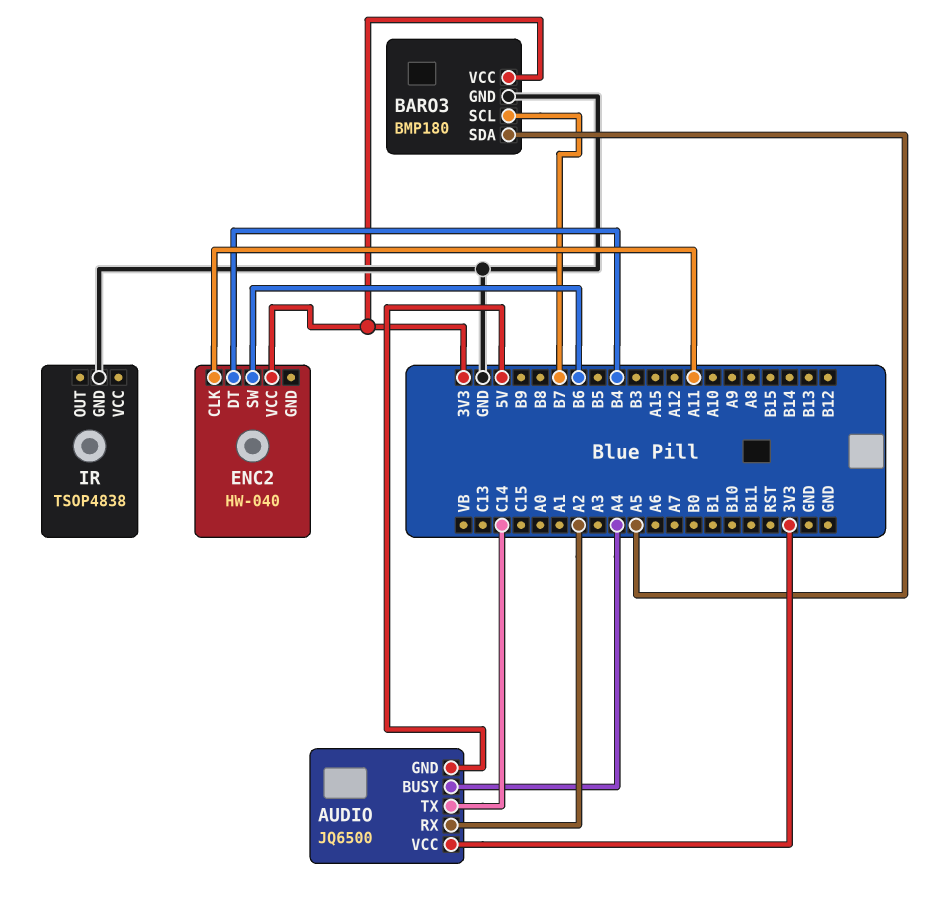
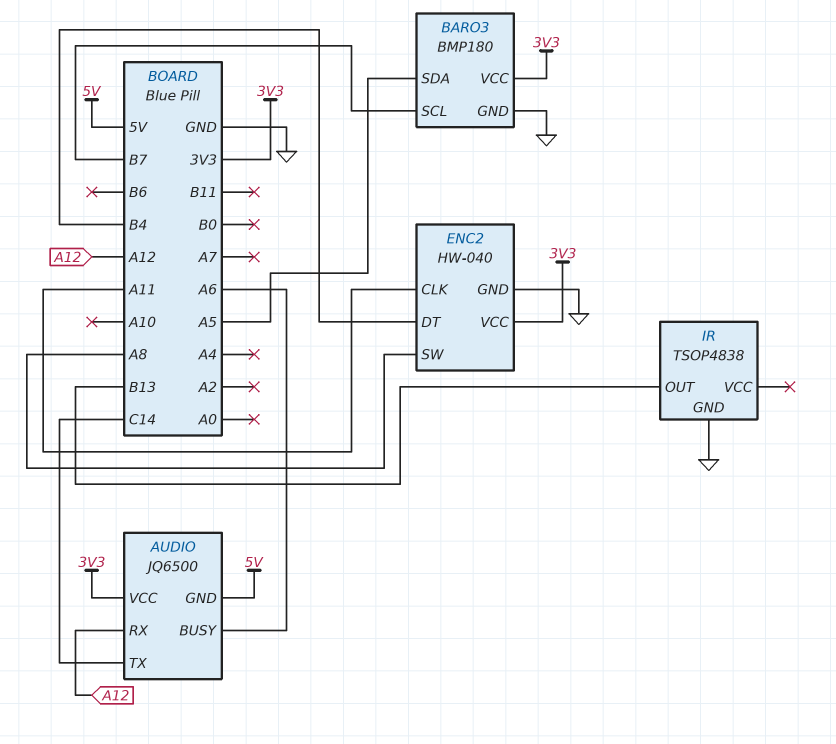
AUDIO pin BUSY: A4 -> A6
AUDIO pin RX: A2 -> A12
ENC2 pin GND: none -> GND
ENC2 pin SW: B6 -> A8
IR pin OUT: none -> B13

